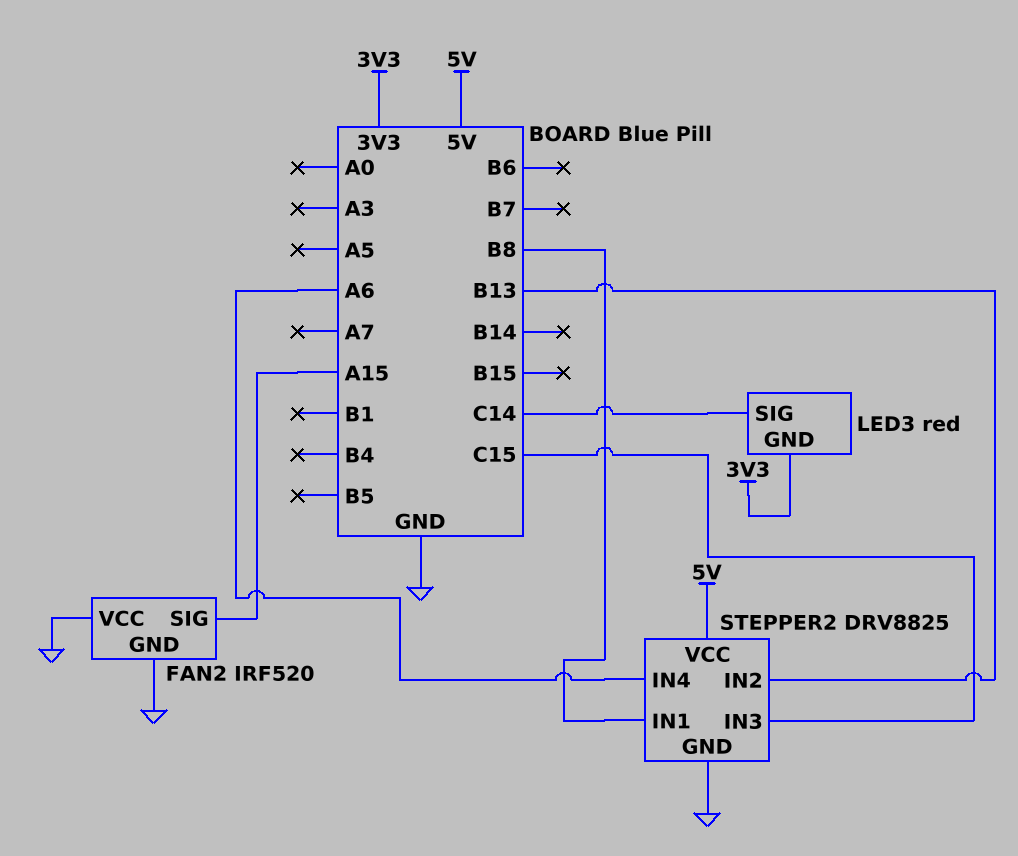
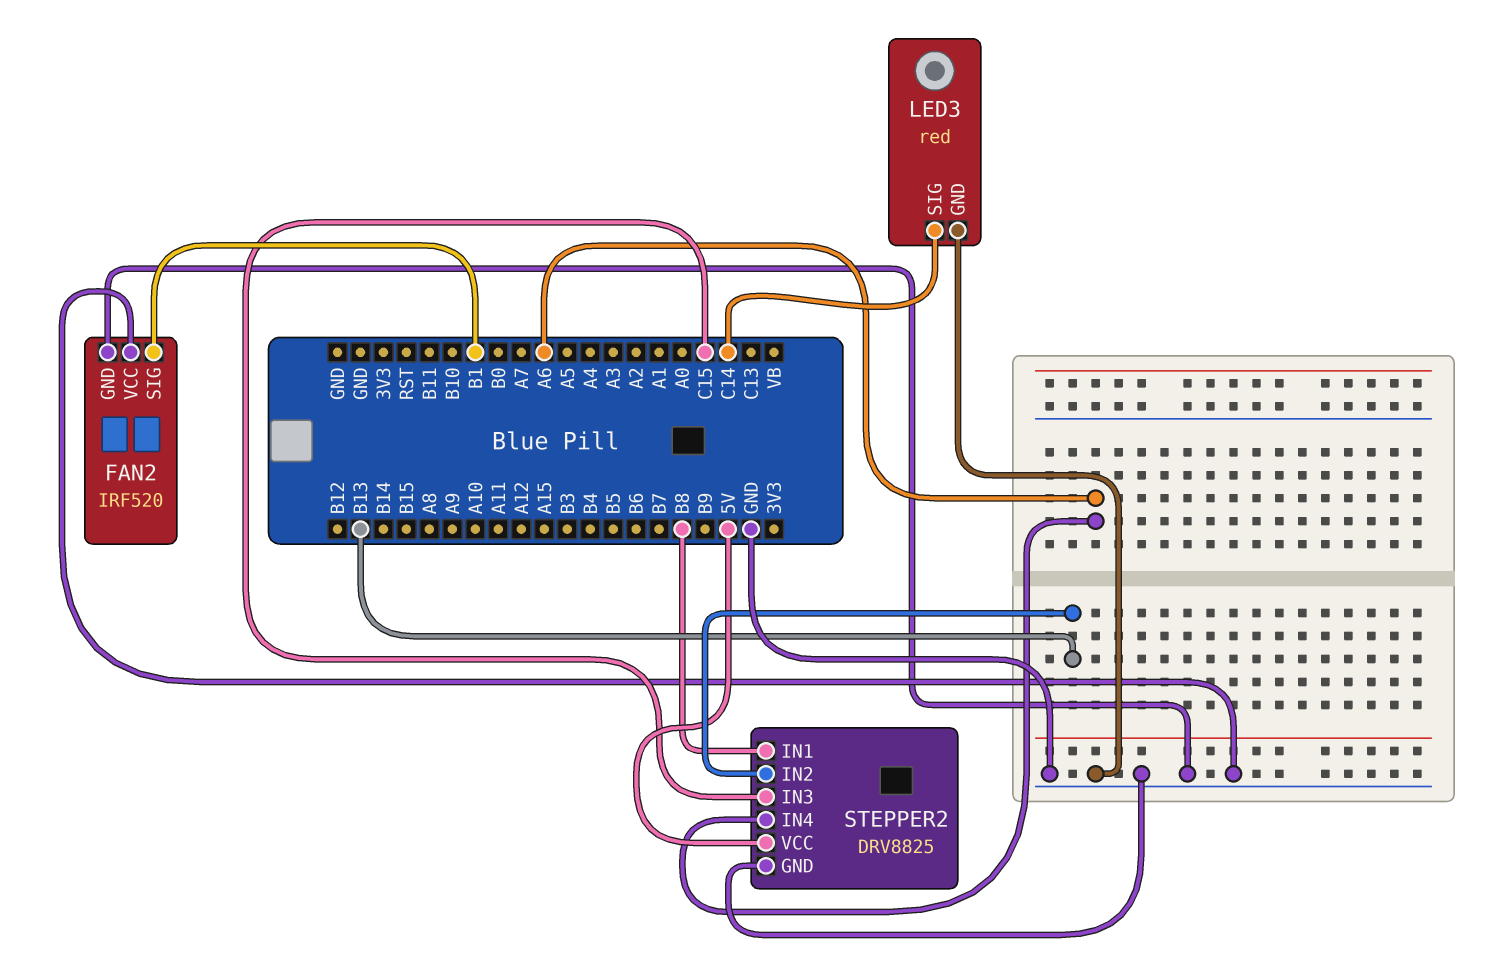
FAN2 pin SIG: A15 -> B1
LED3 pin GND: 3V3 -> GND

